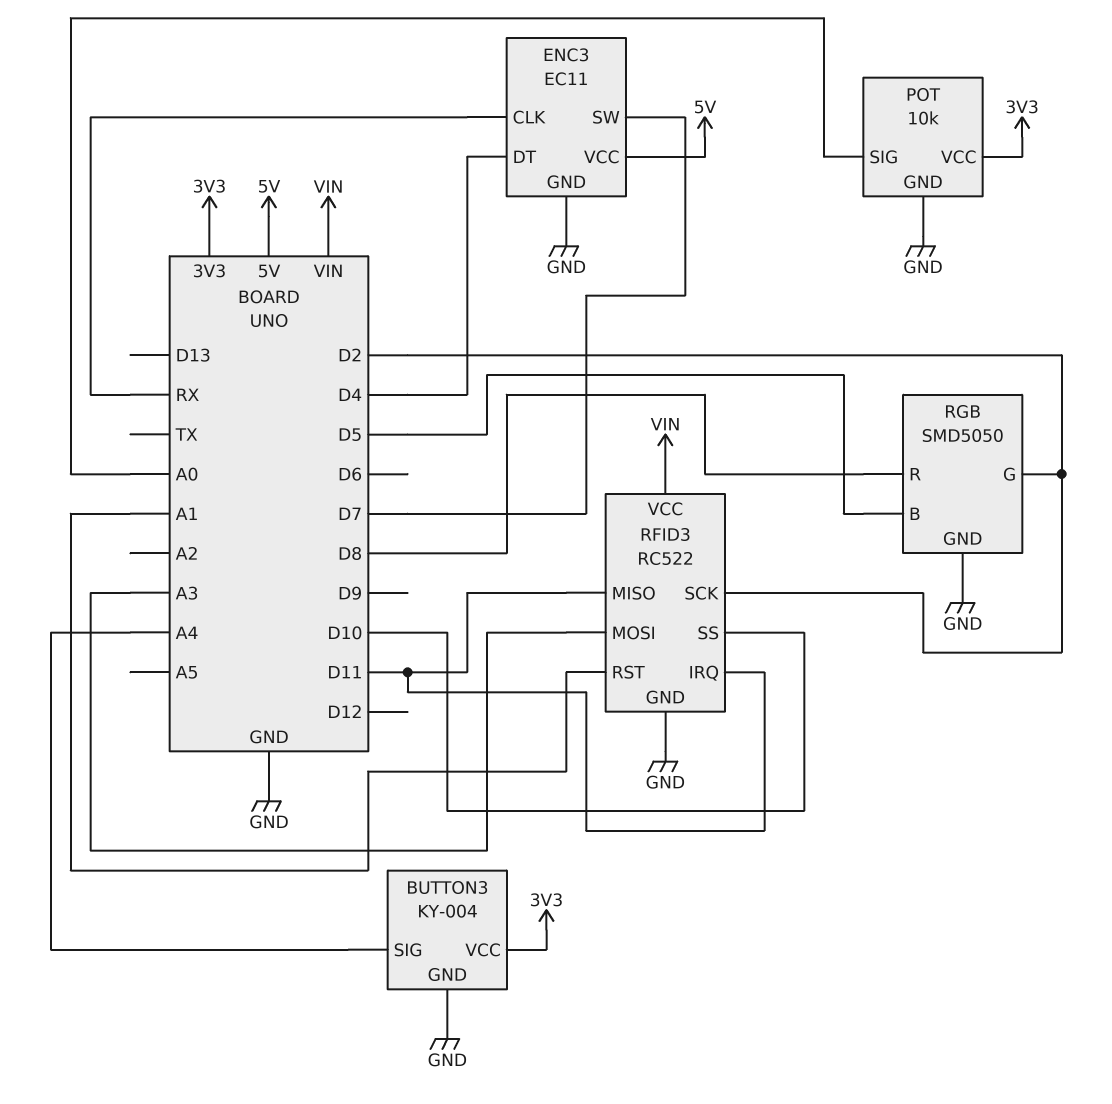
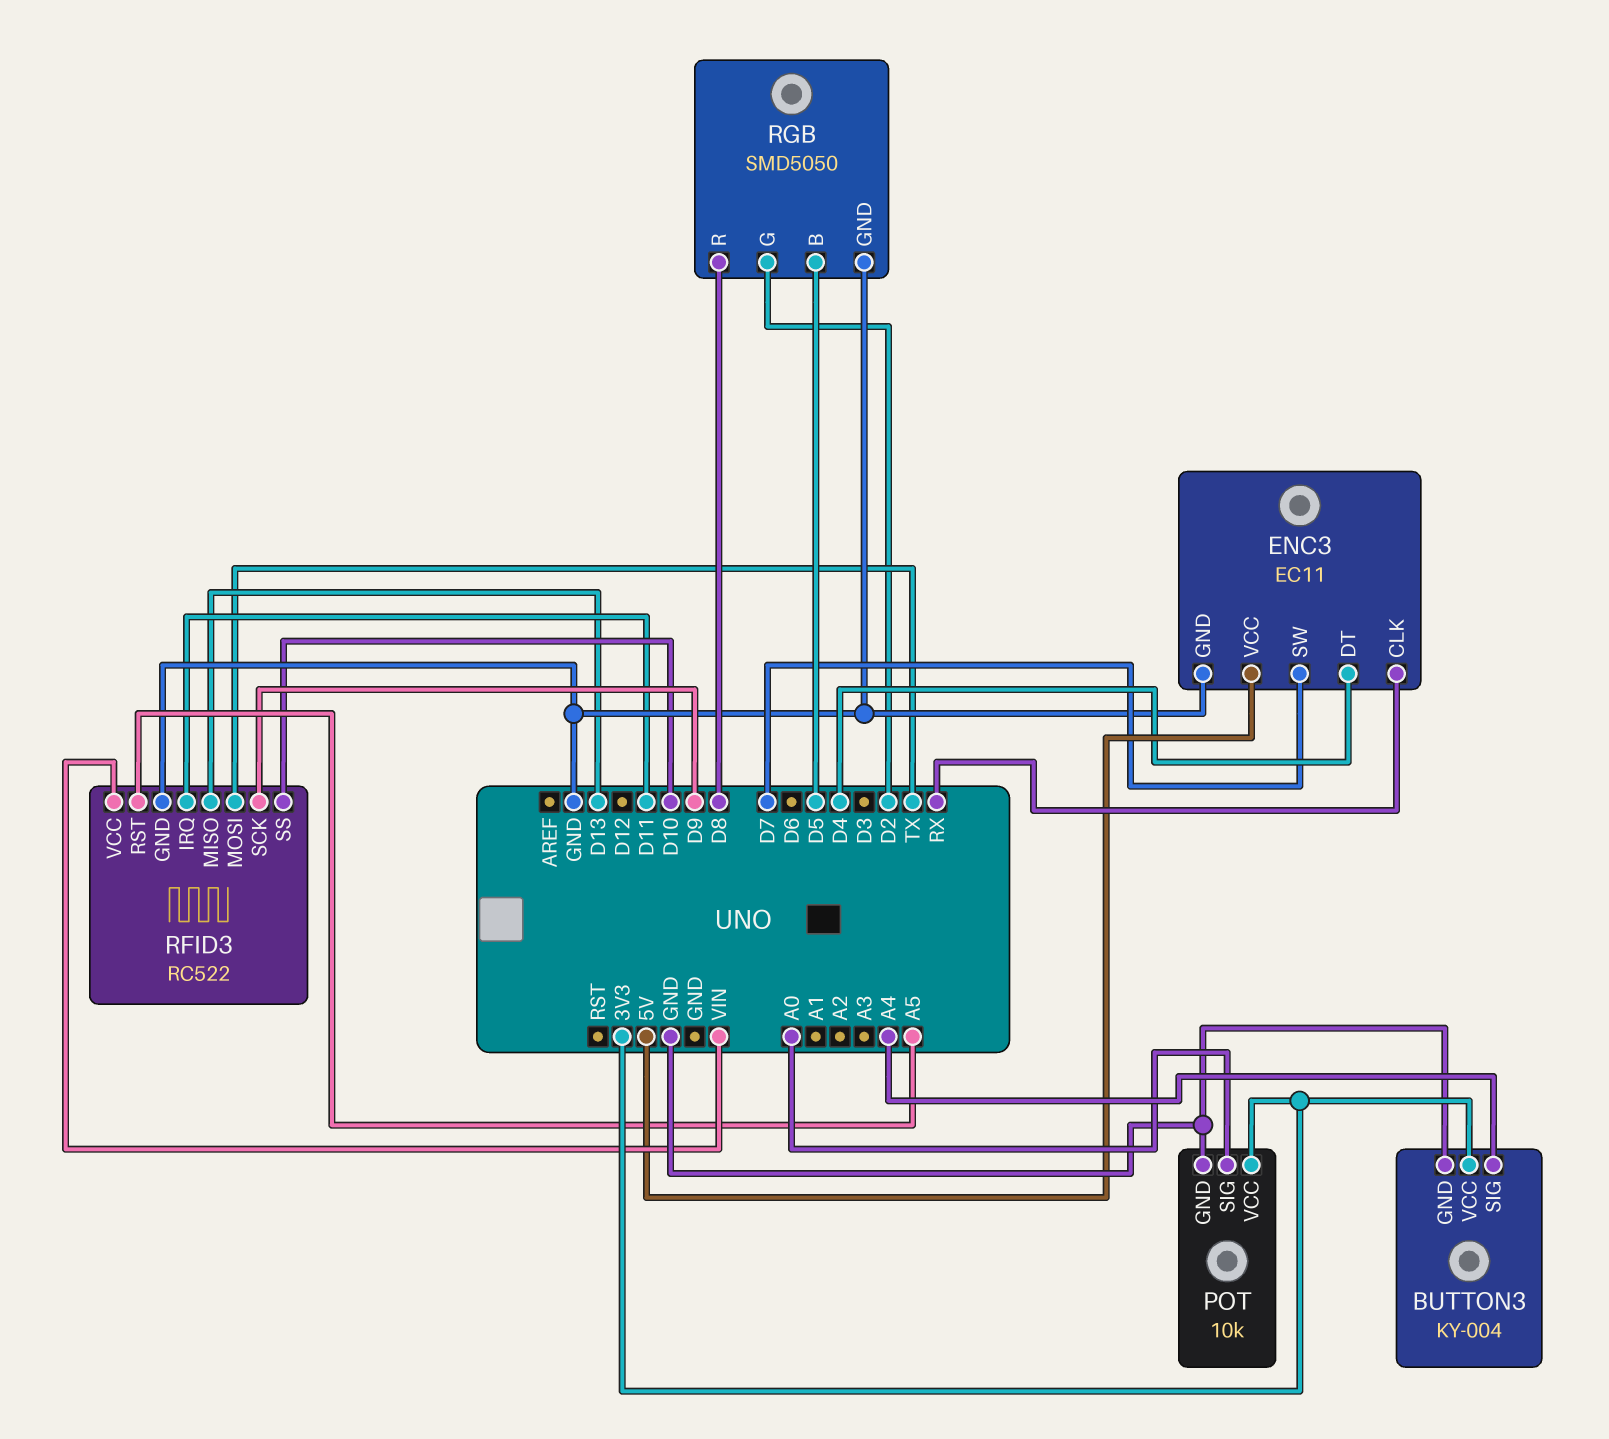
RFID3 pin MISO: D11 -> D13
RFID3 pin MOSI: A3 -> TX
RFID3 pin RST: A1 -> A5
RFID3 pin SCK: D2 -> D9

